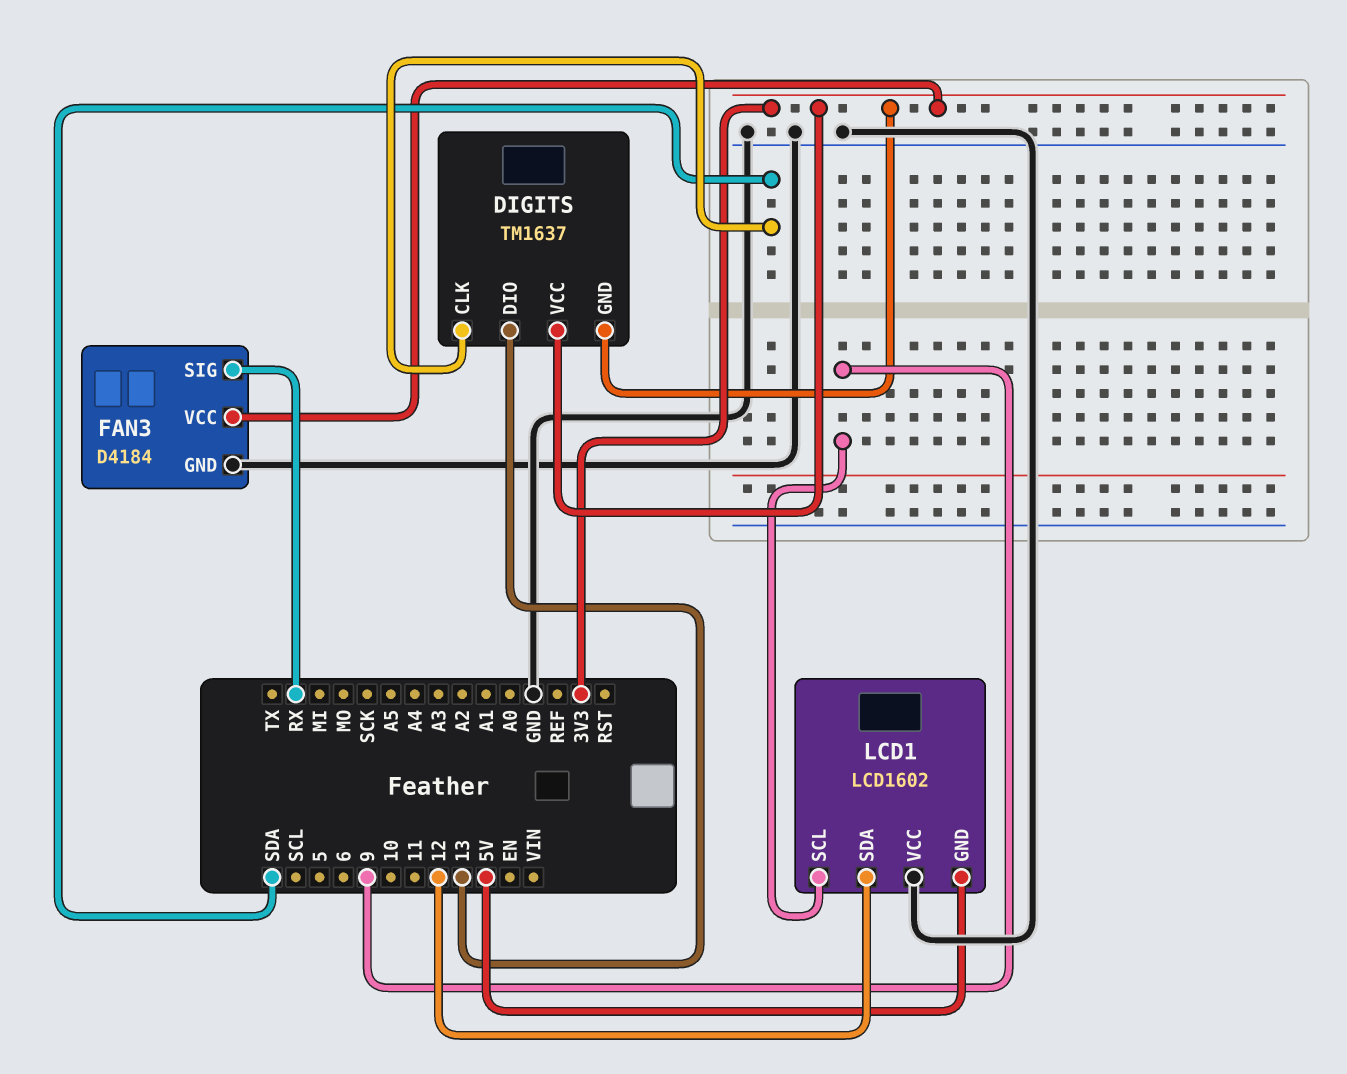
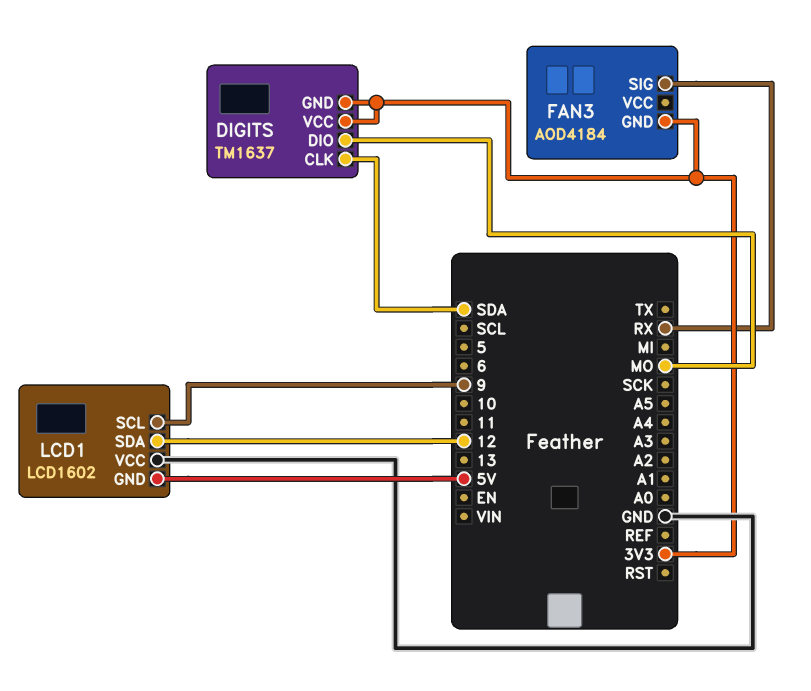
DIGITS pin DIO: 13 -> MO
FAN3: D4184 -> AOD4184
FAN3 pin GND: GND -> 3V3
FAN3 pin VCC: 3V3 -> none

